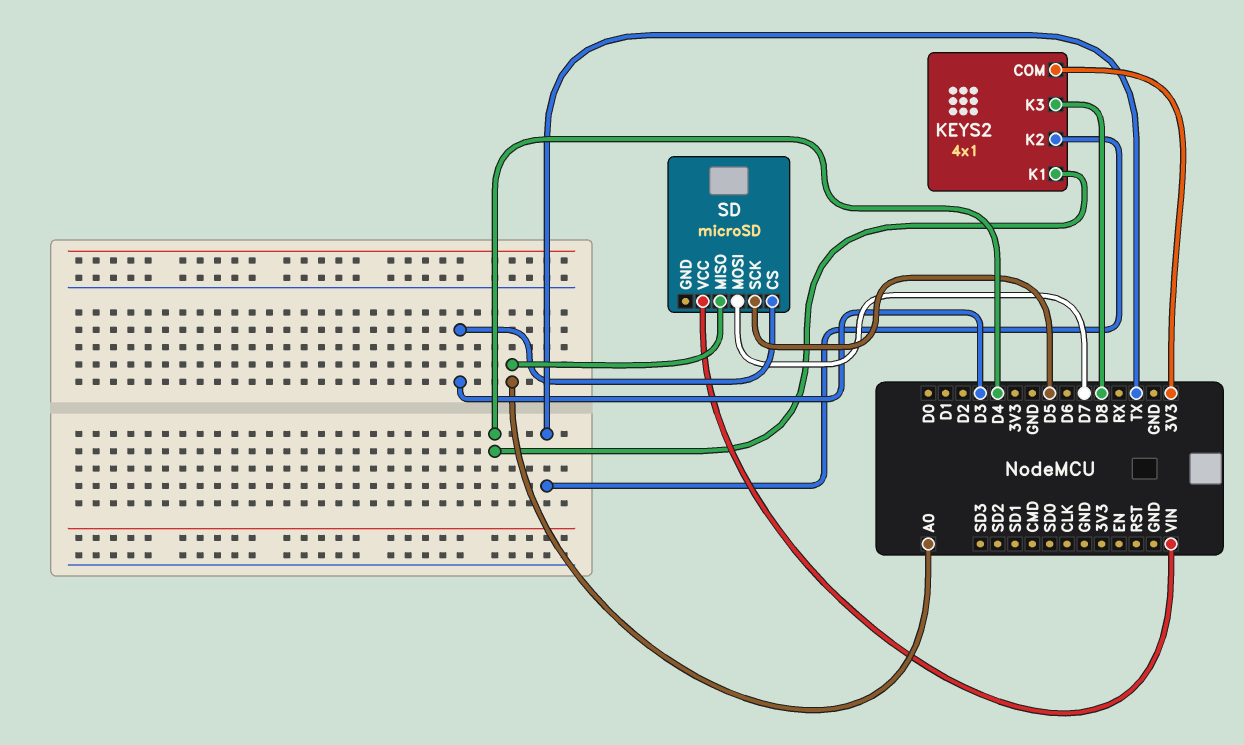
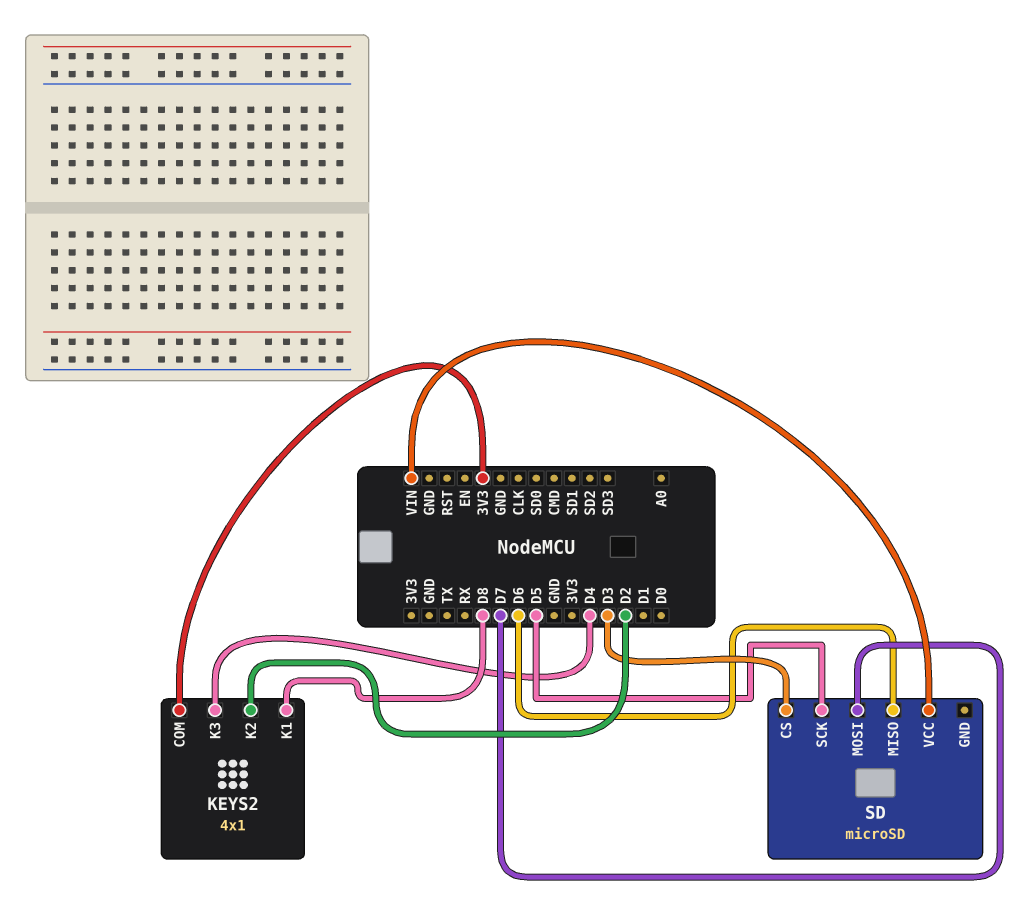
KEYS2 pin K1: D4 -> D8
KEYS2 pin K2: TX -> D2
KEYS2 pin K3: D8 -> D4
SD pin MISO: A0 -> D6

